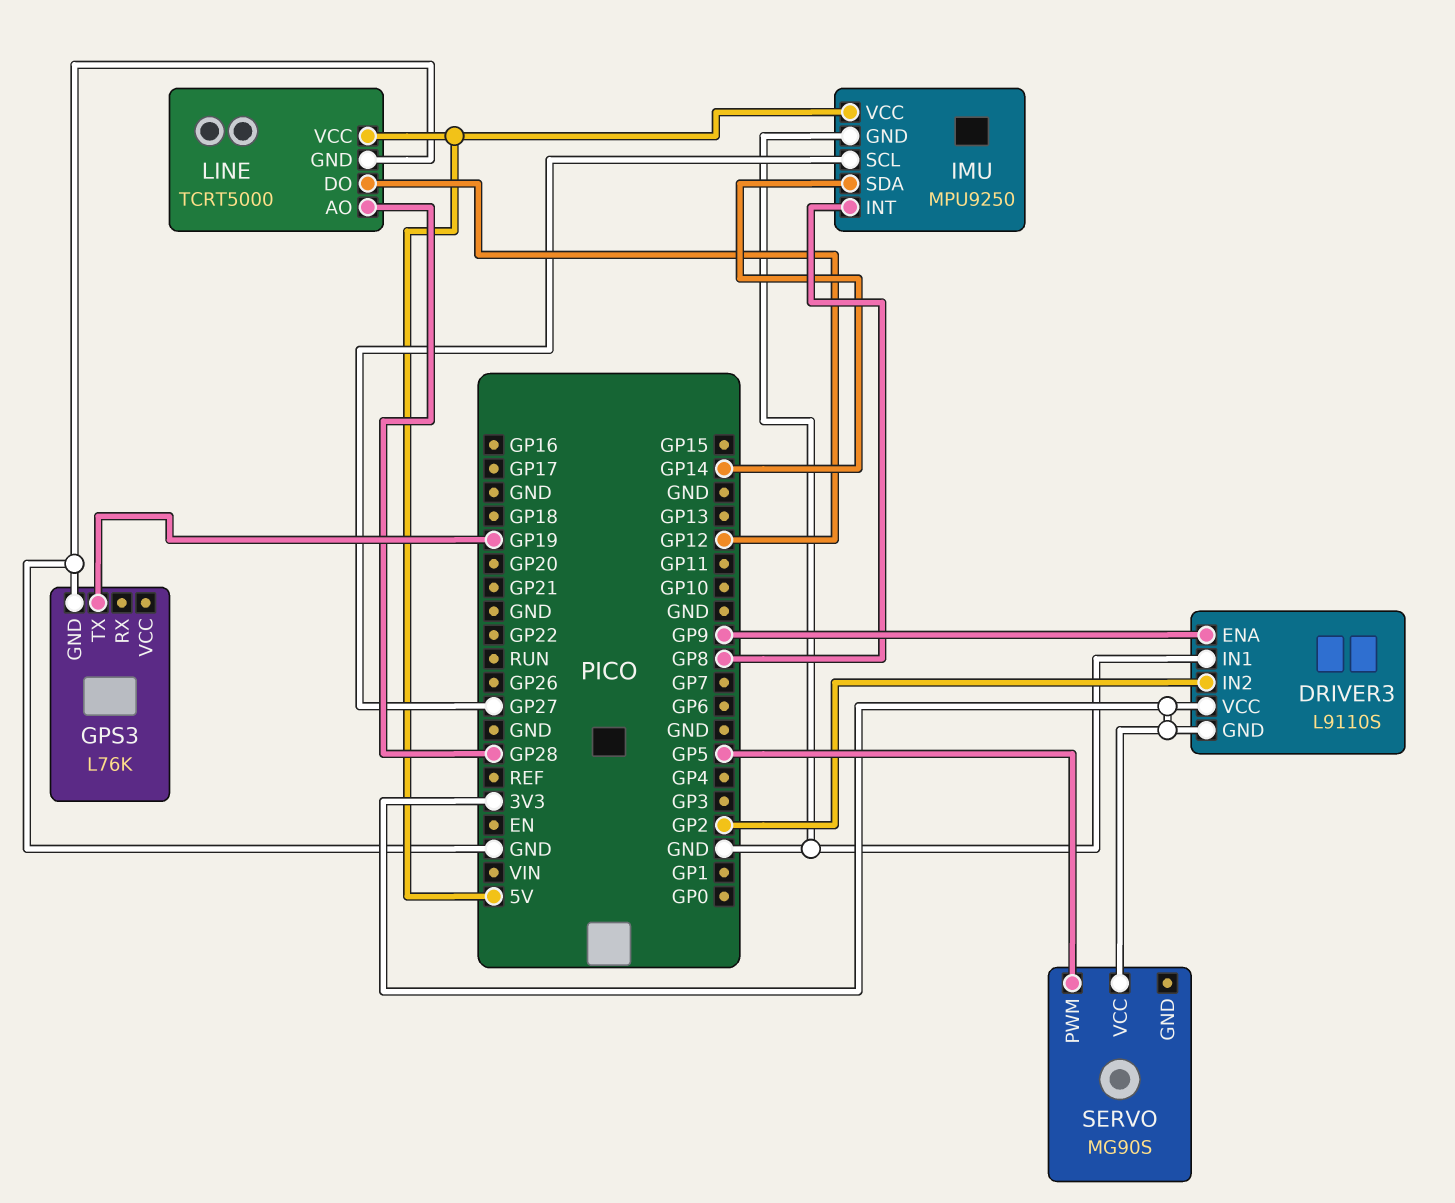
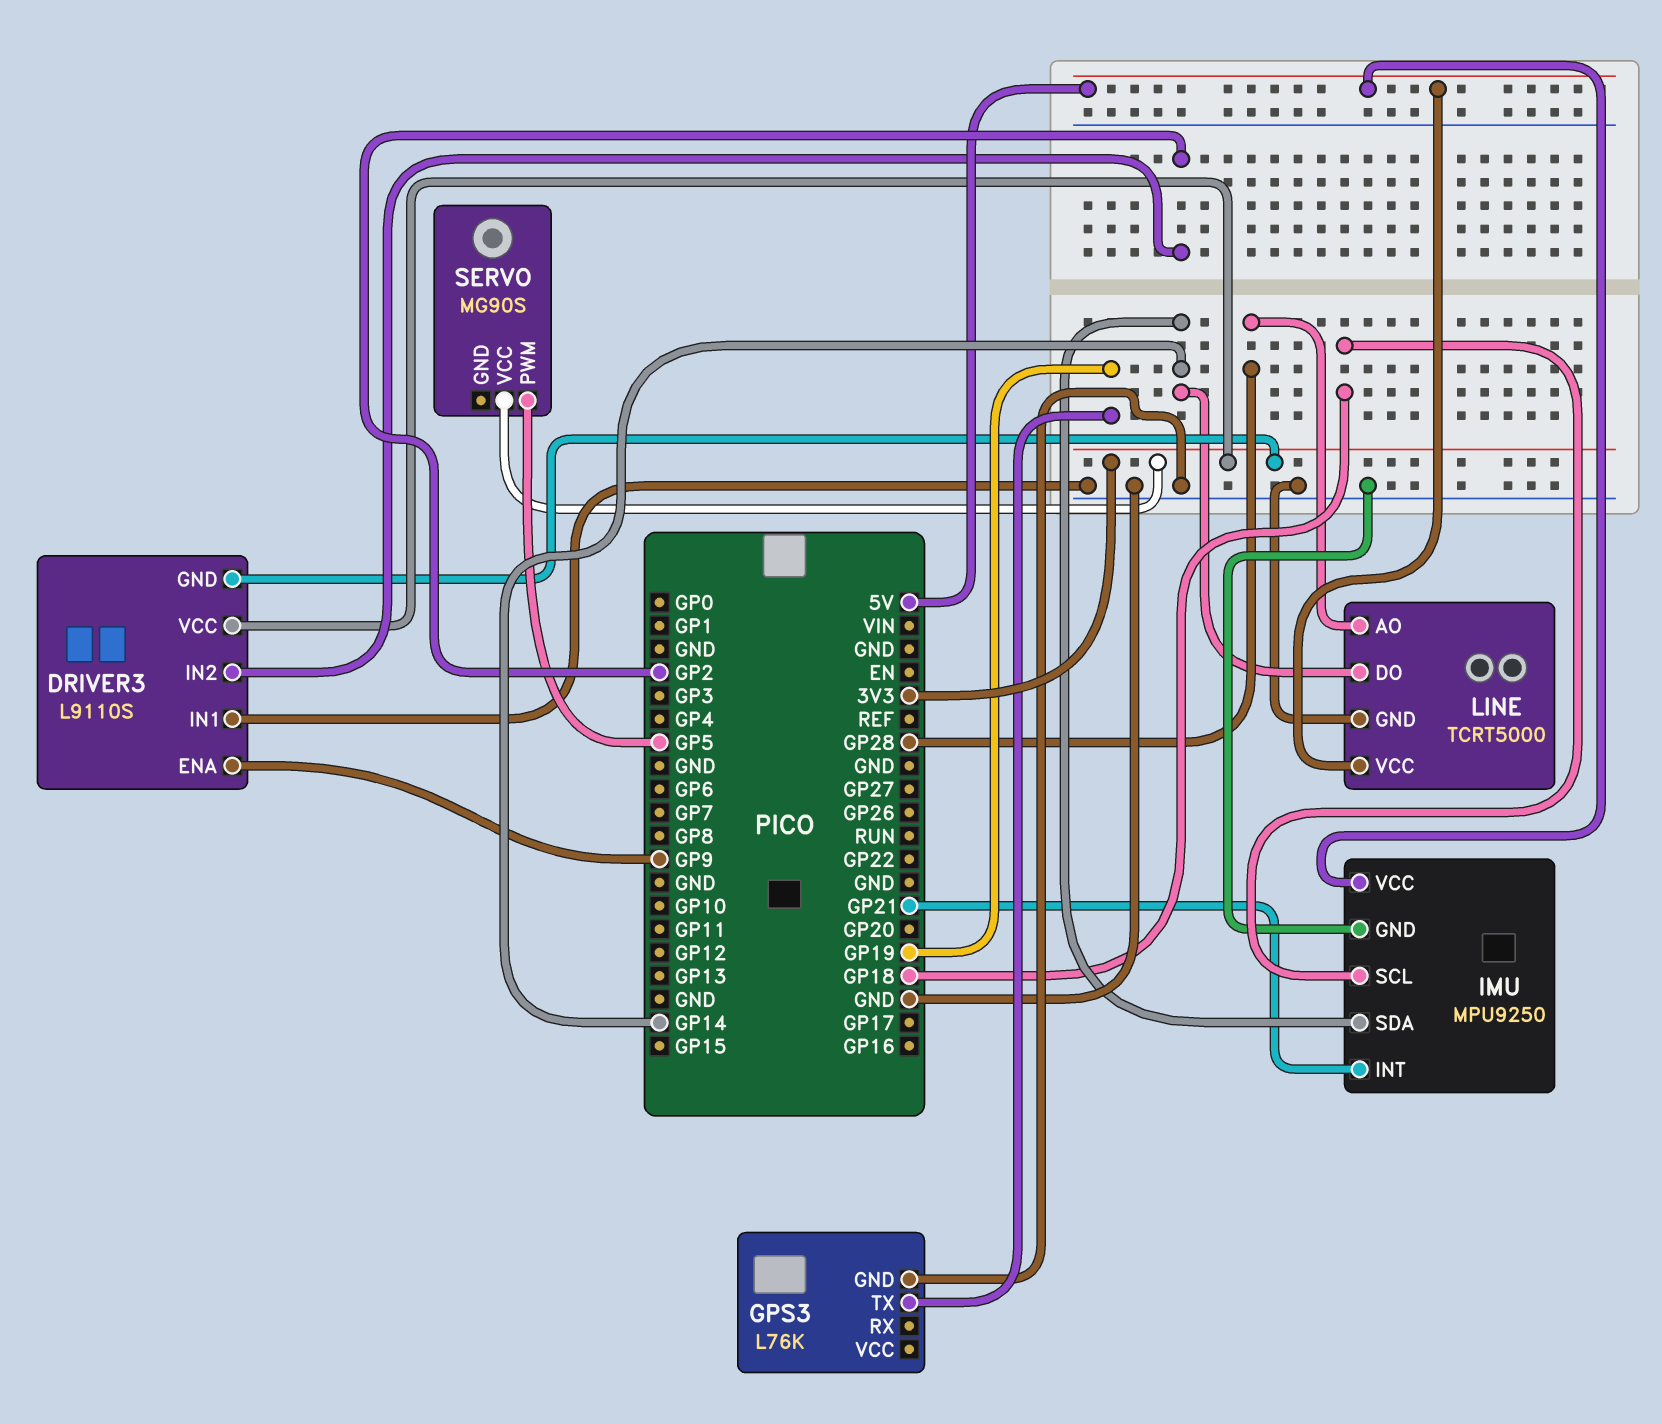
IMU pin INT: GP8 -> GP21
IMU pin SCL: GP27 -> GP18
LINE pin DO: GP12 -> GP14

